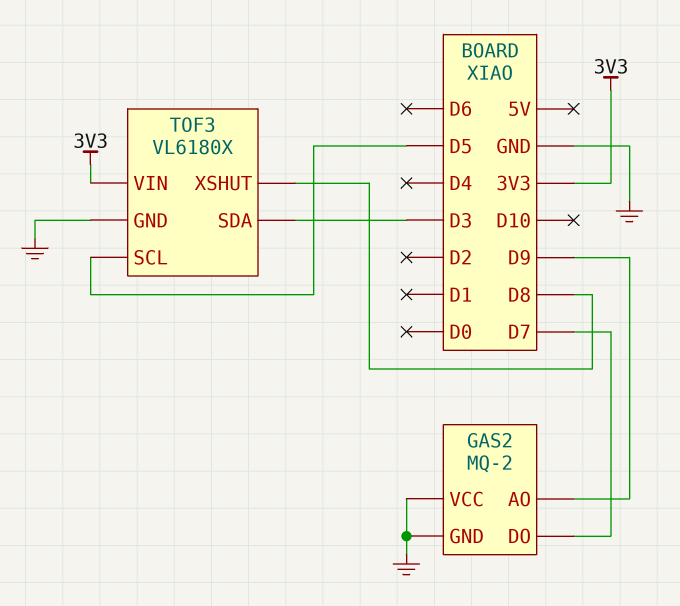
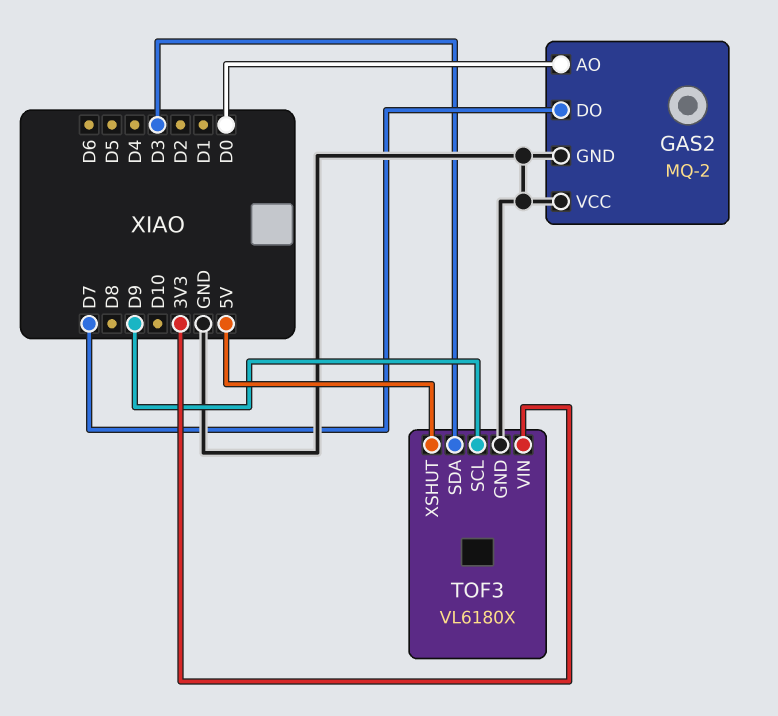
GAS2 pin AO: D9 -> D0
TOF3 pin SCL: D5 -> D9
TOF3 pin XSHUT: D8 -> 5V

